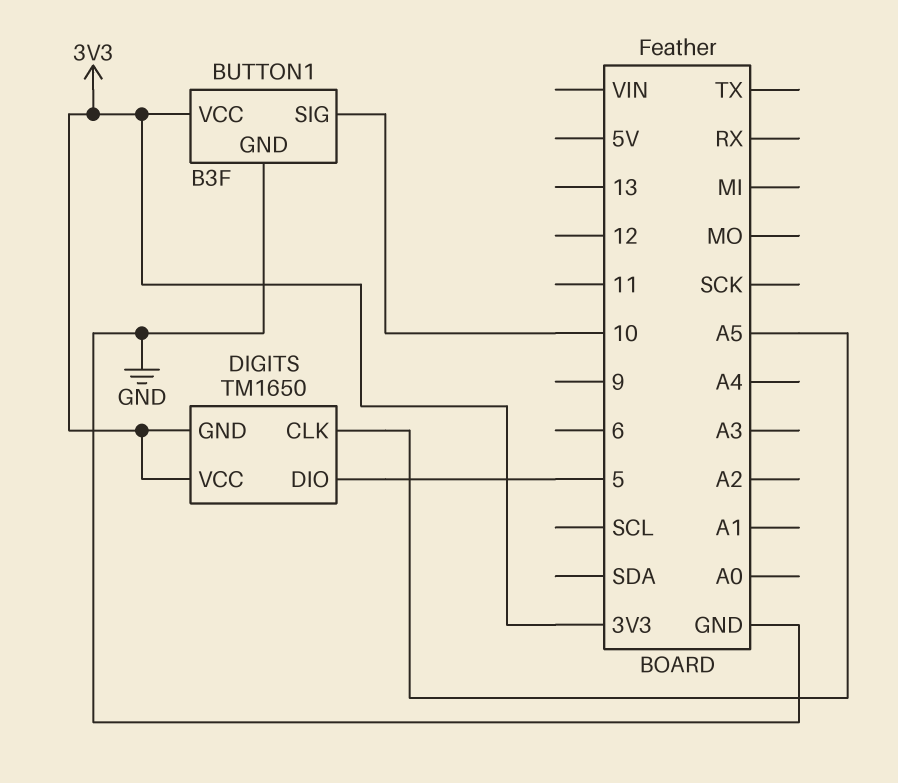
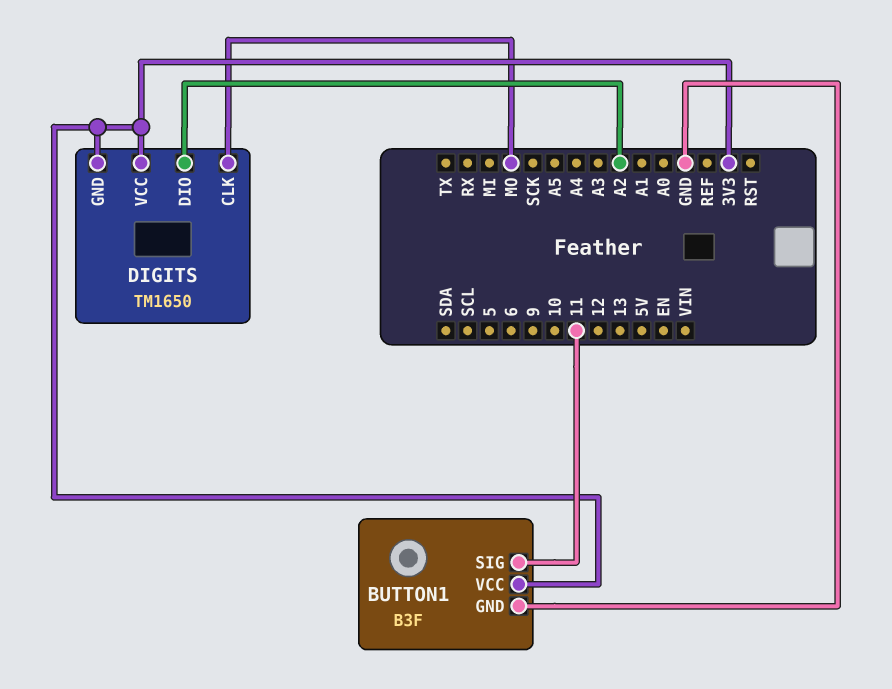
BUTTON1 pin SIG: 10 -> 11
DIGITS pin CLK: A5 -> MO
DIGITS pin DIO: 5 -> A2

